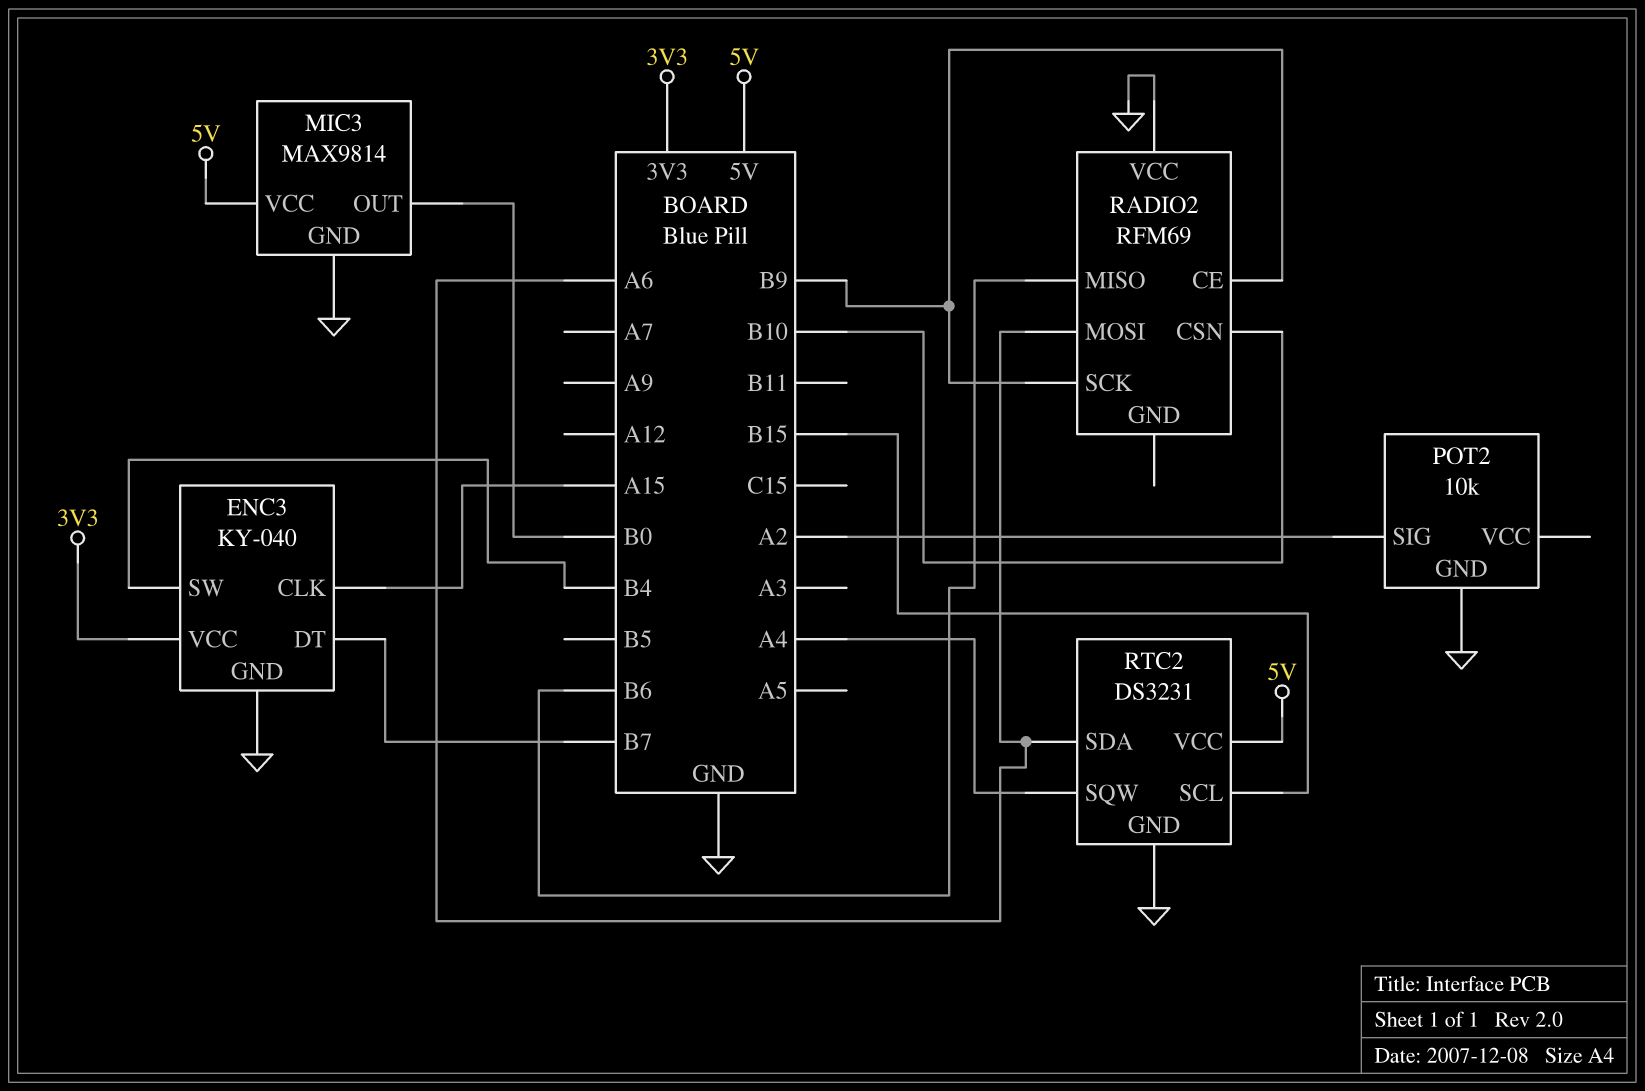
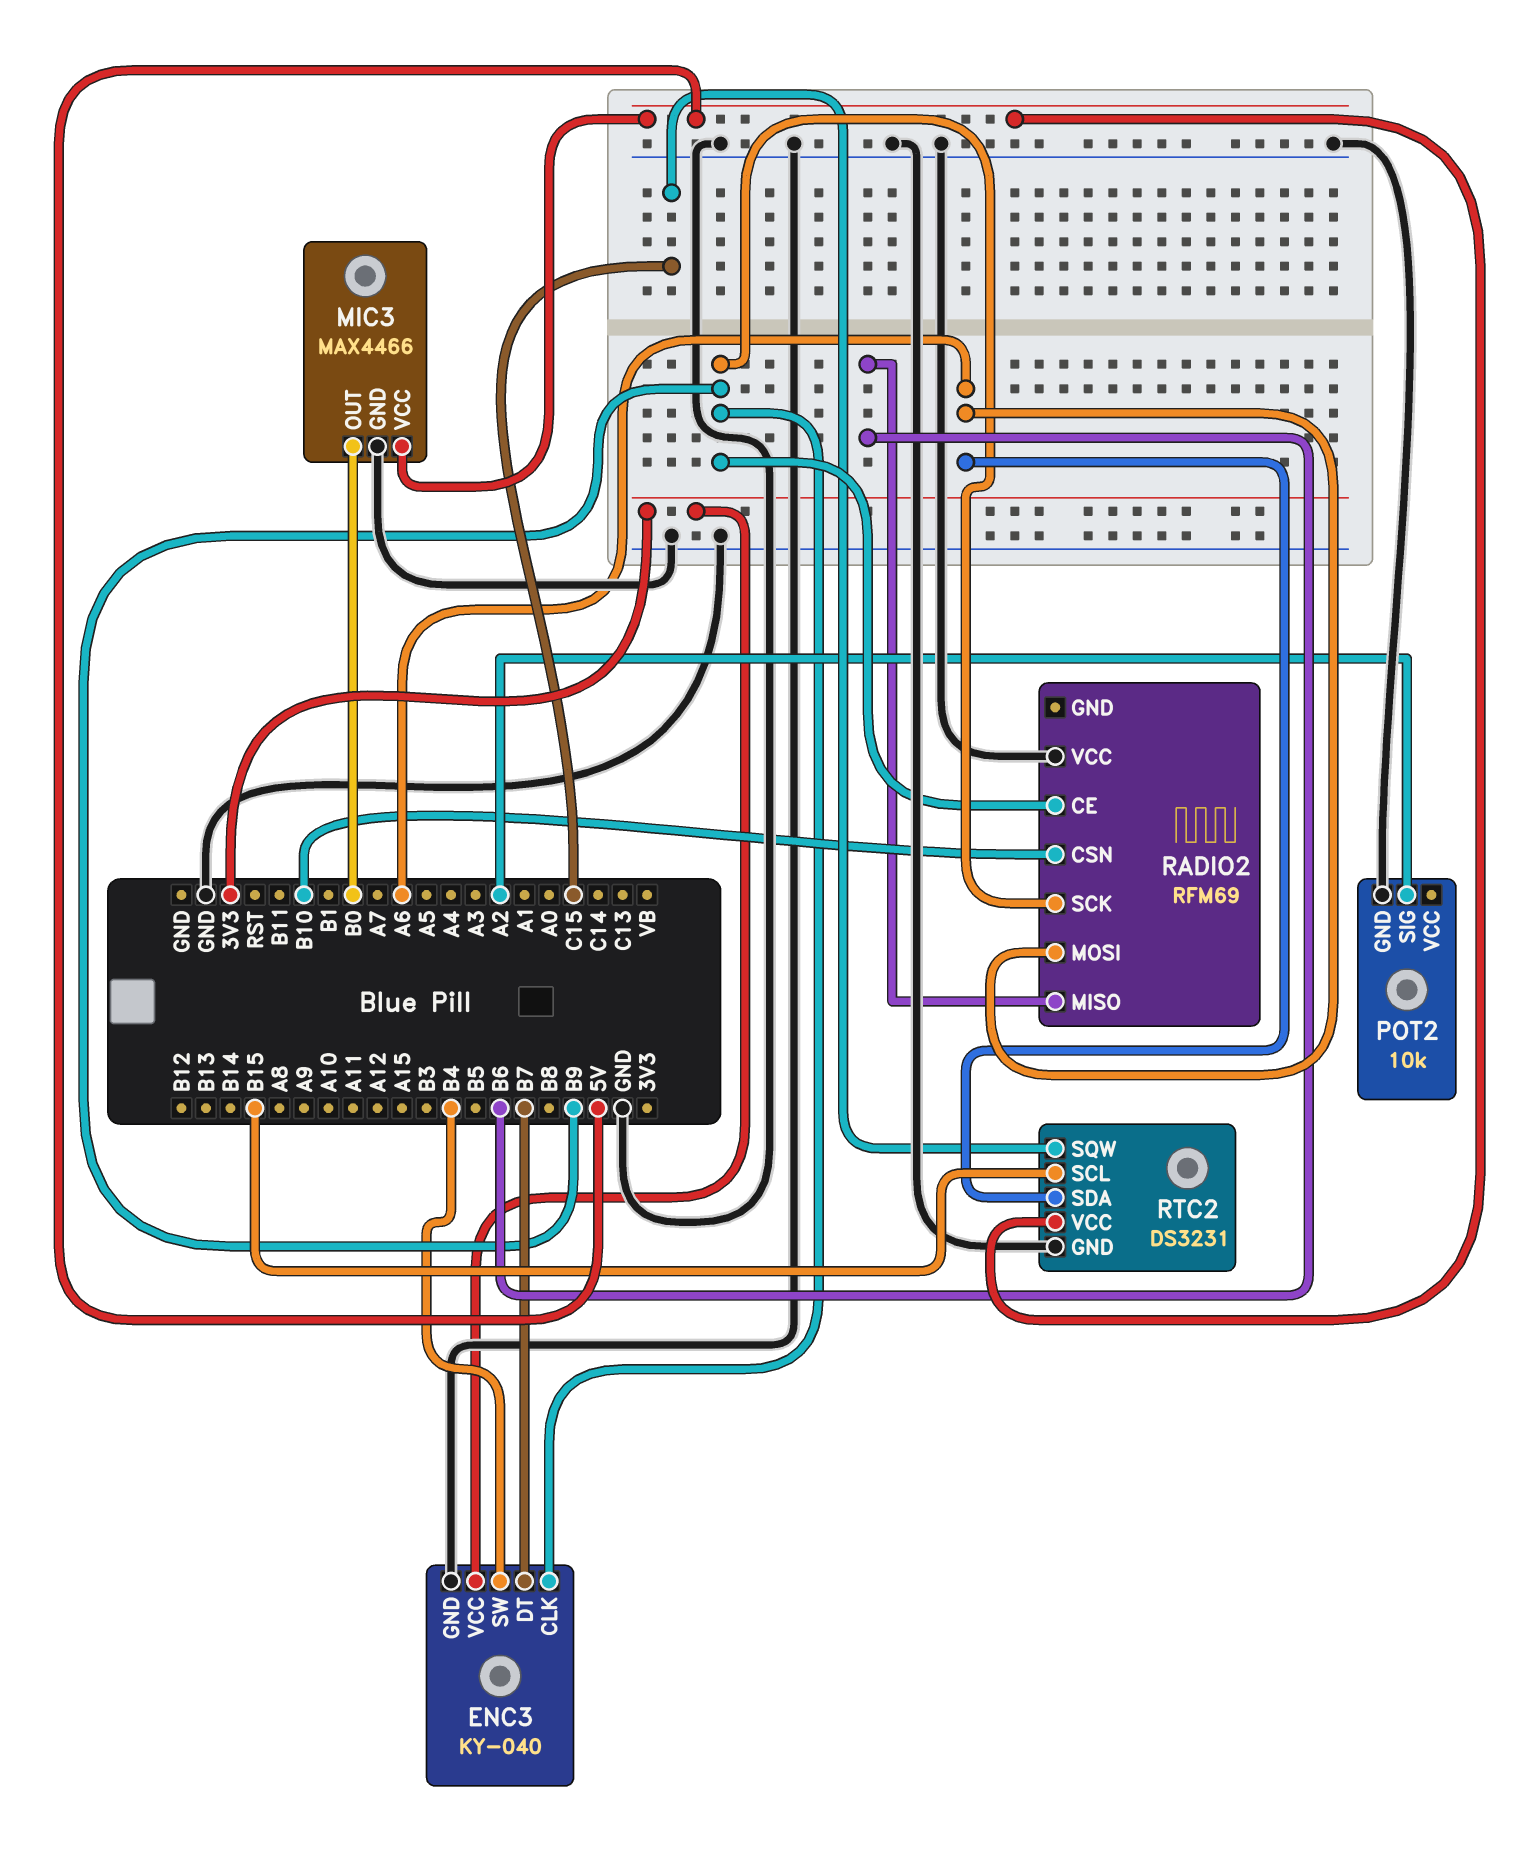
ENC3 pin CLK: A15 -> B9
MIC3: MAX9814 -> MAX4466
RTC2 pin SQW: A4 -> C15

